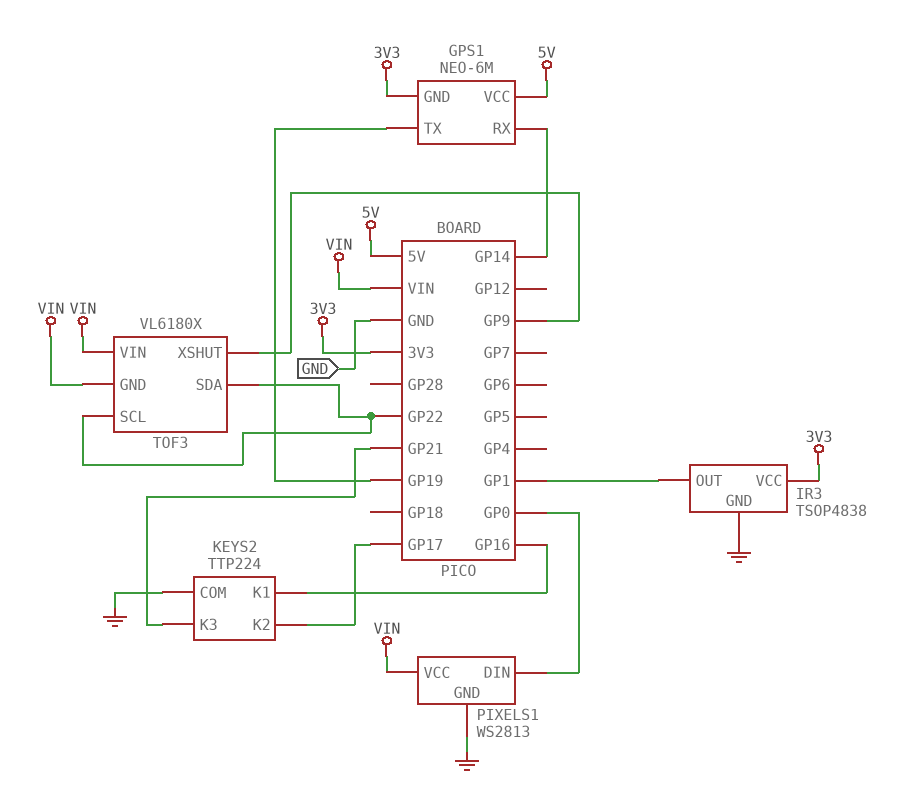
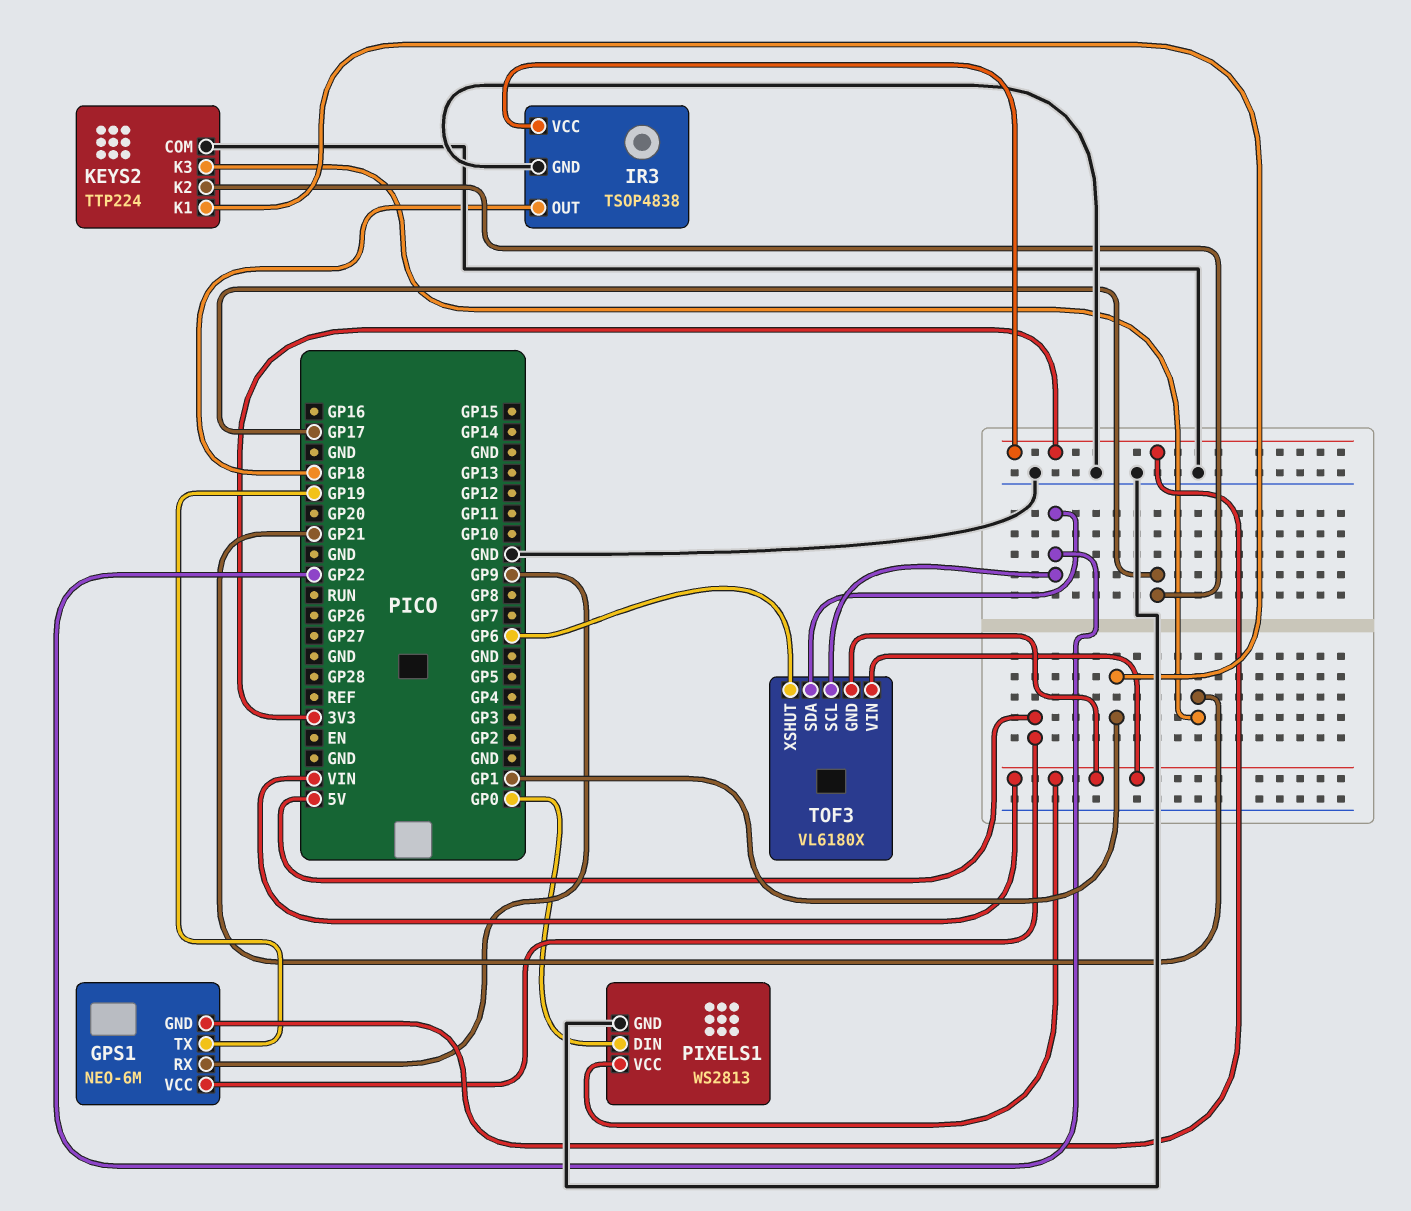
GPS1 pin RX: GP14 -> GP9
IR3 pin OUT: GP1 -> GP18
KEYS2 pin K1: GP16 -> GP1
TOF3 pin XSHUT: GP9 -> GP6

